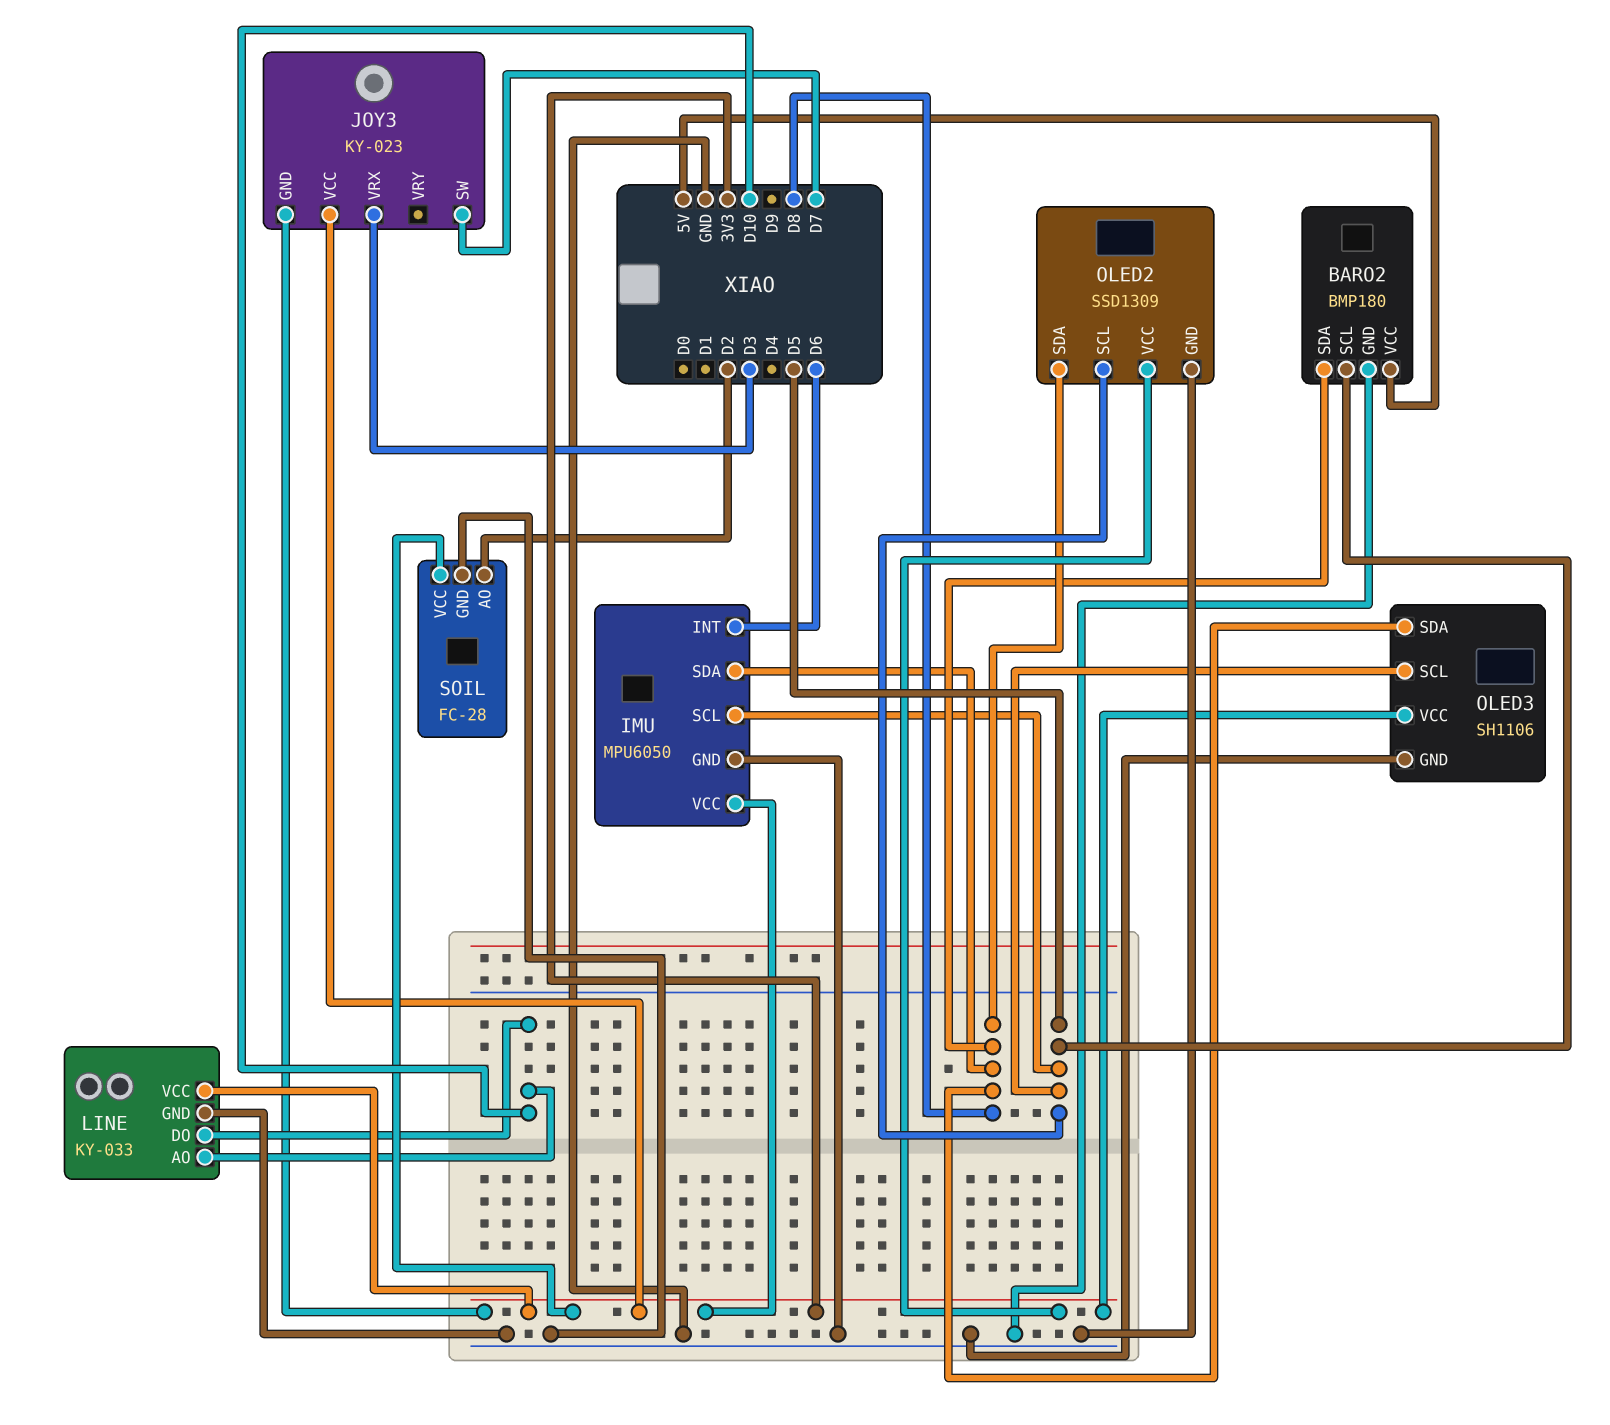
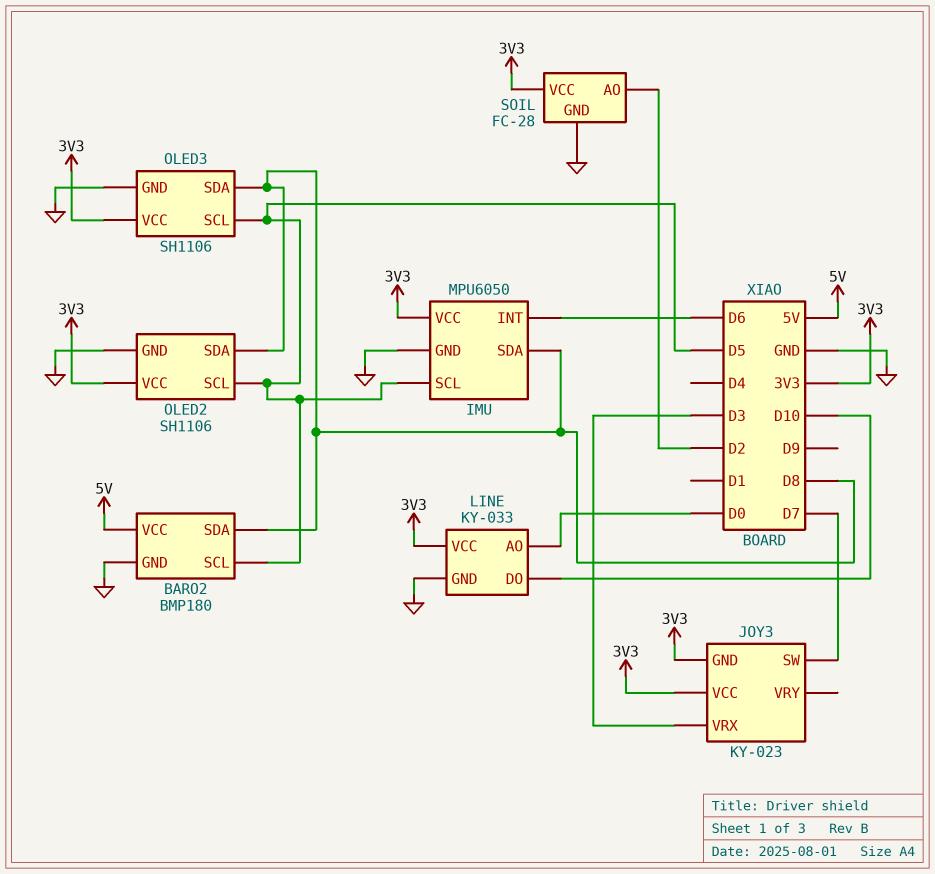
LINE pin AO: D10 -> D0
OLED2: SSD1309 -> SH1106

